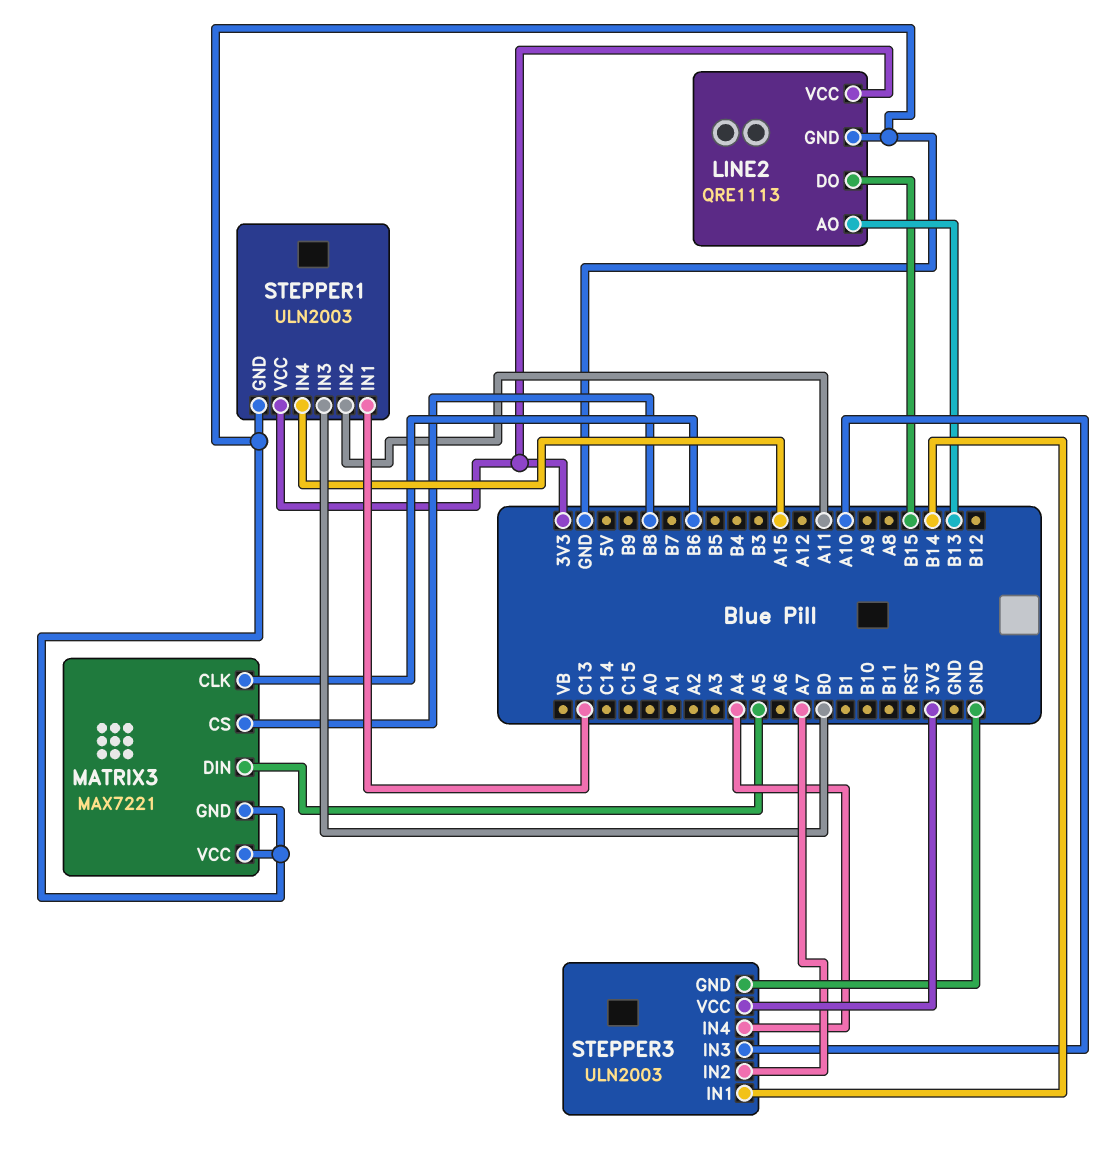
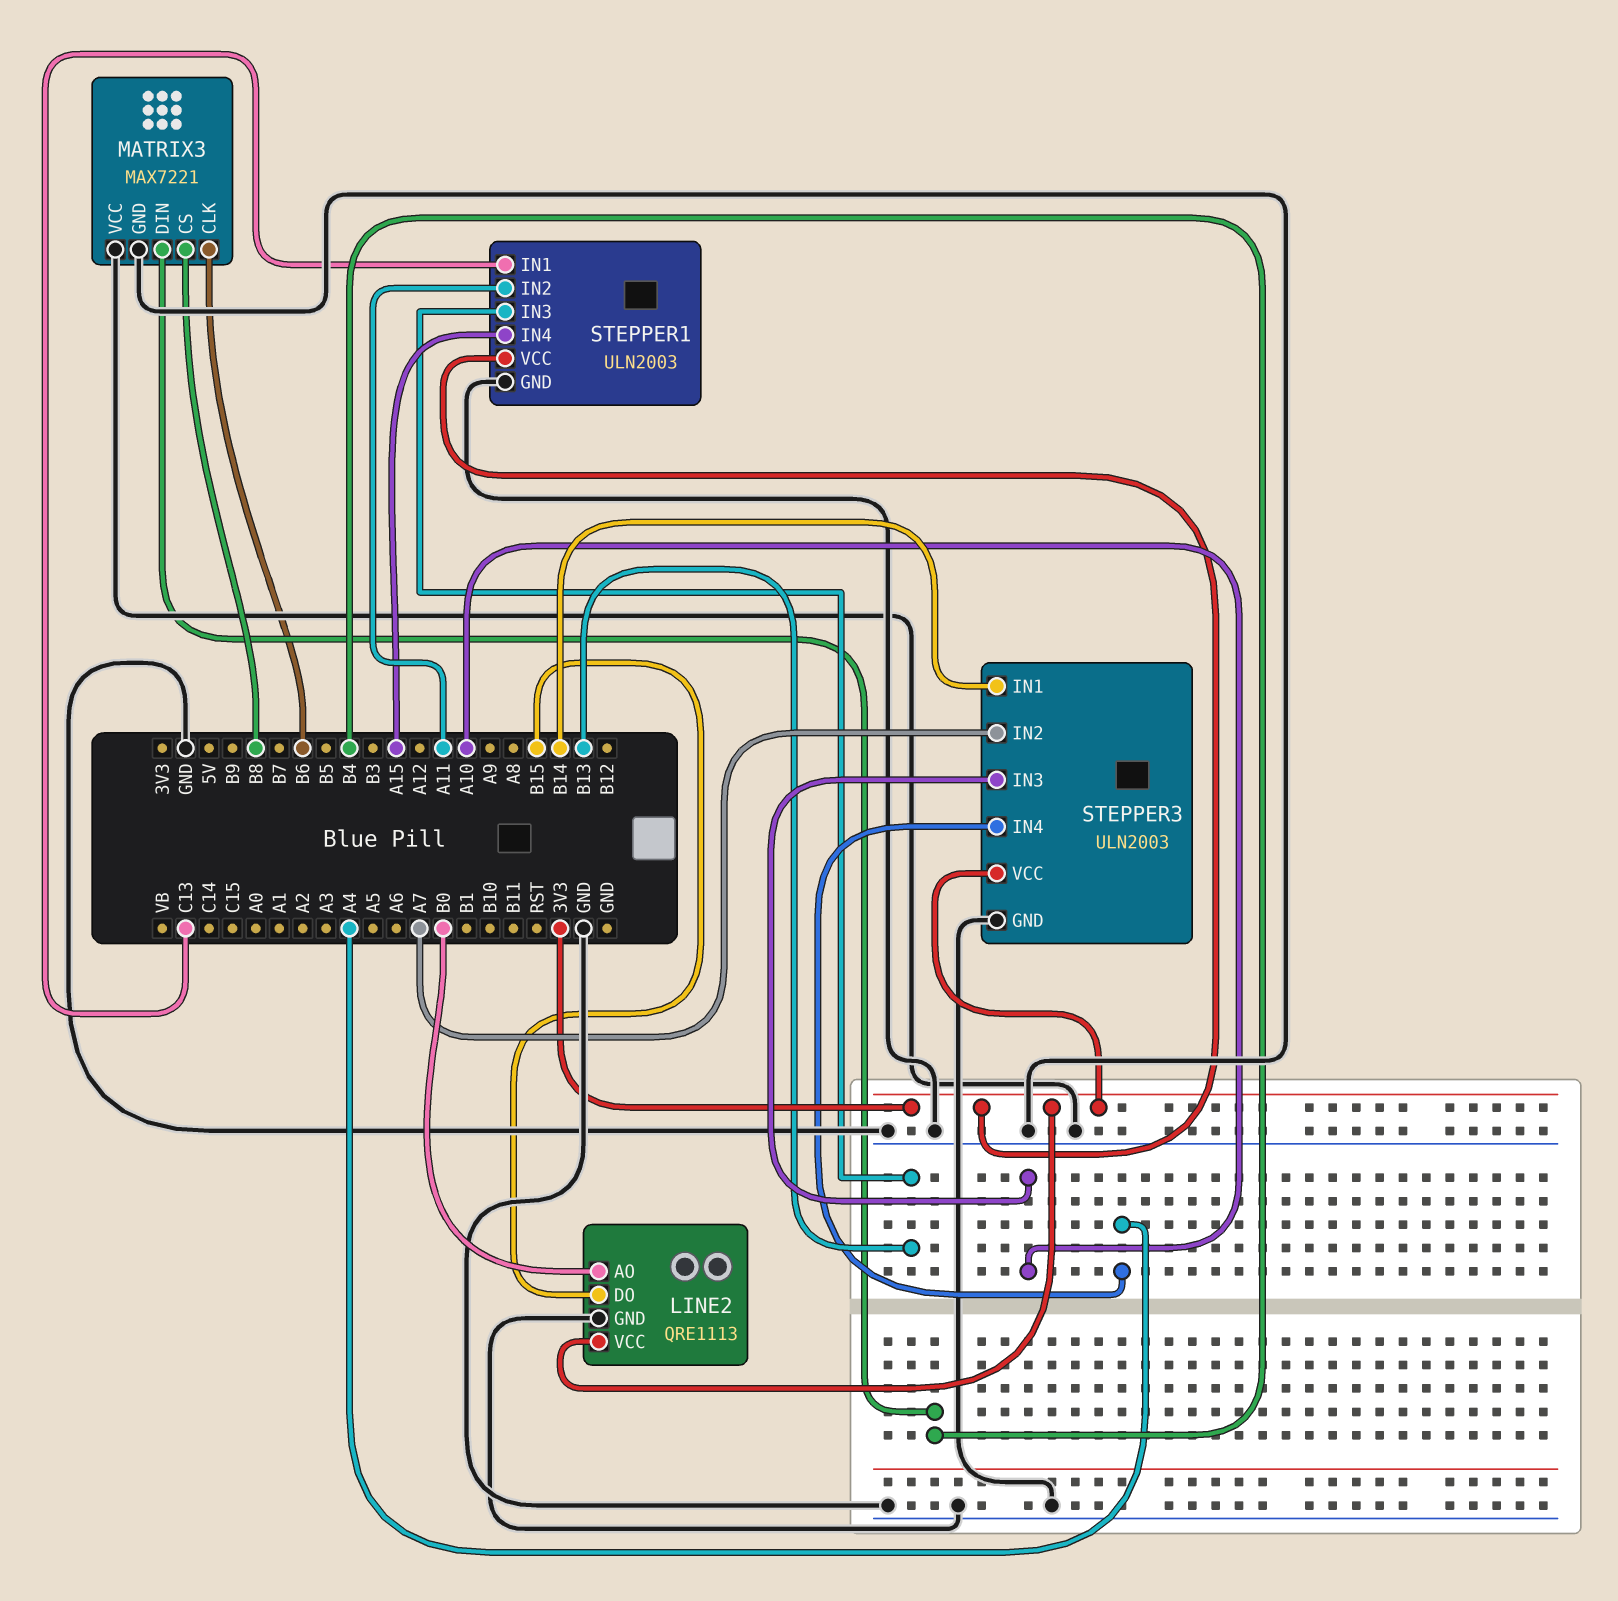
LINE2 pin AO: B13 -> B0
MATRIX3 pin DIN: A5 -> B4
STEPPER1 pin IN3: B0 -> B13

